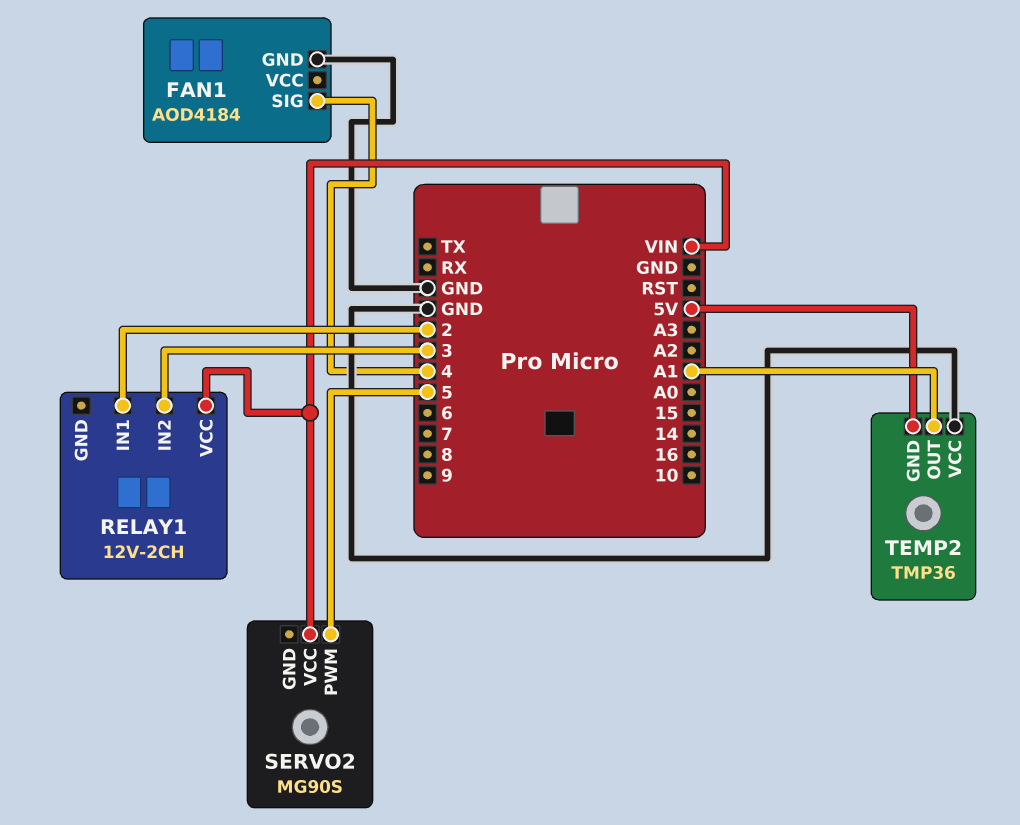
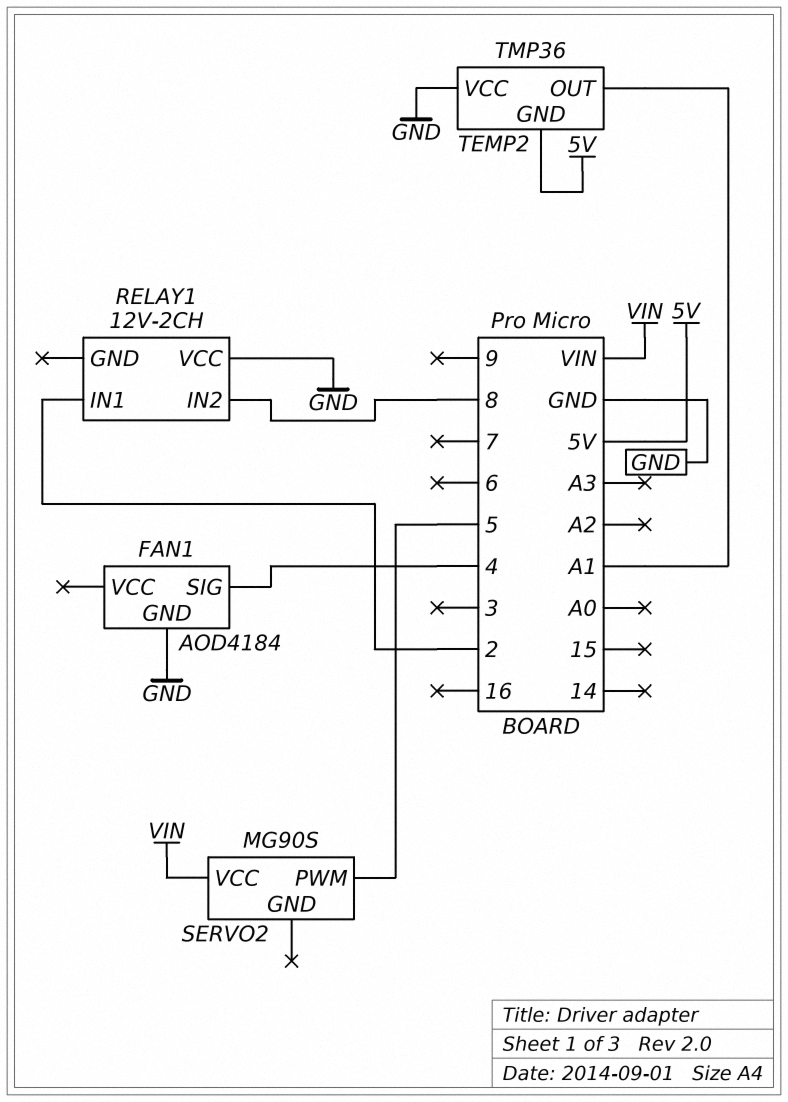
RELAY1 pin IN2: 3 -> 8
RELAY1 pin VCC: VIN -> GND

